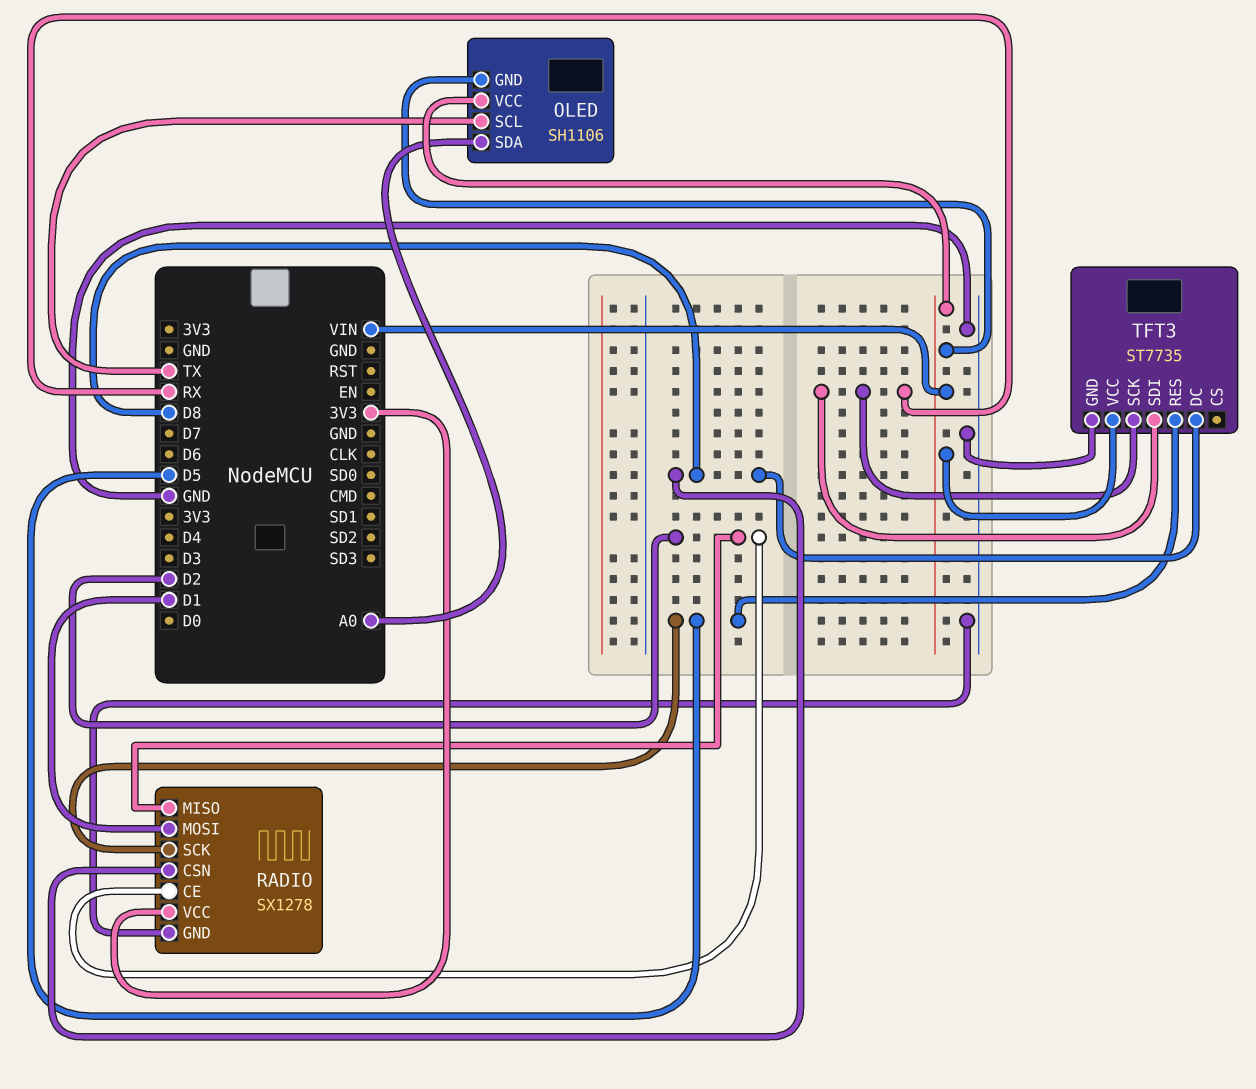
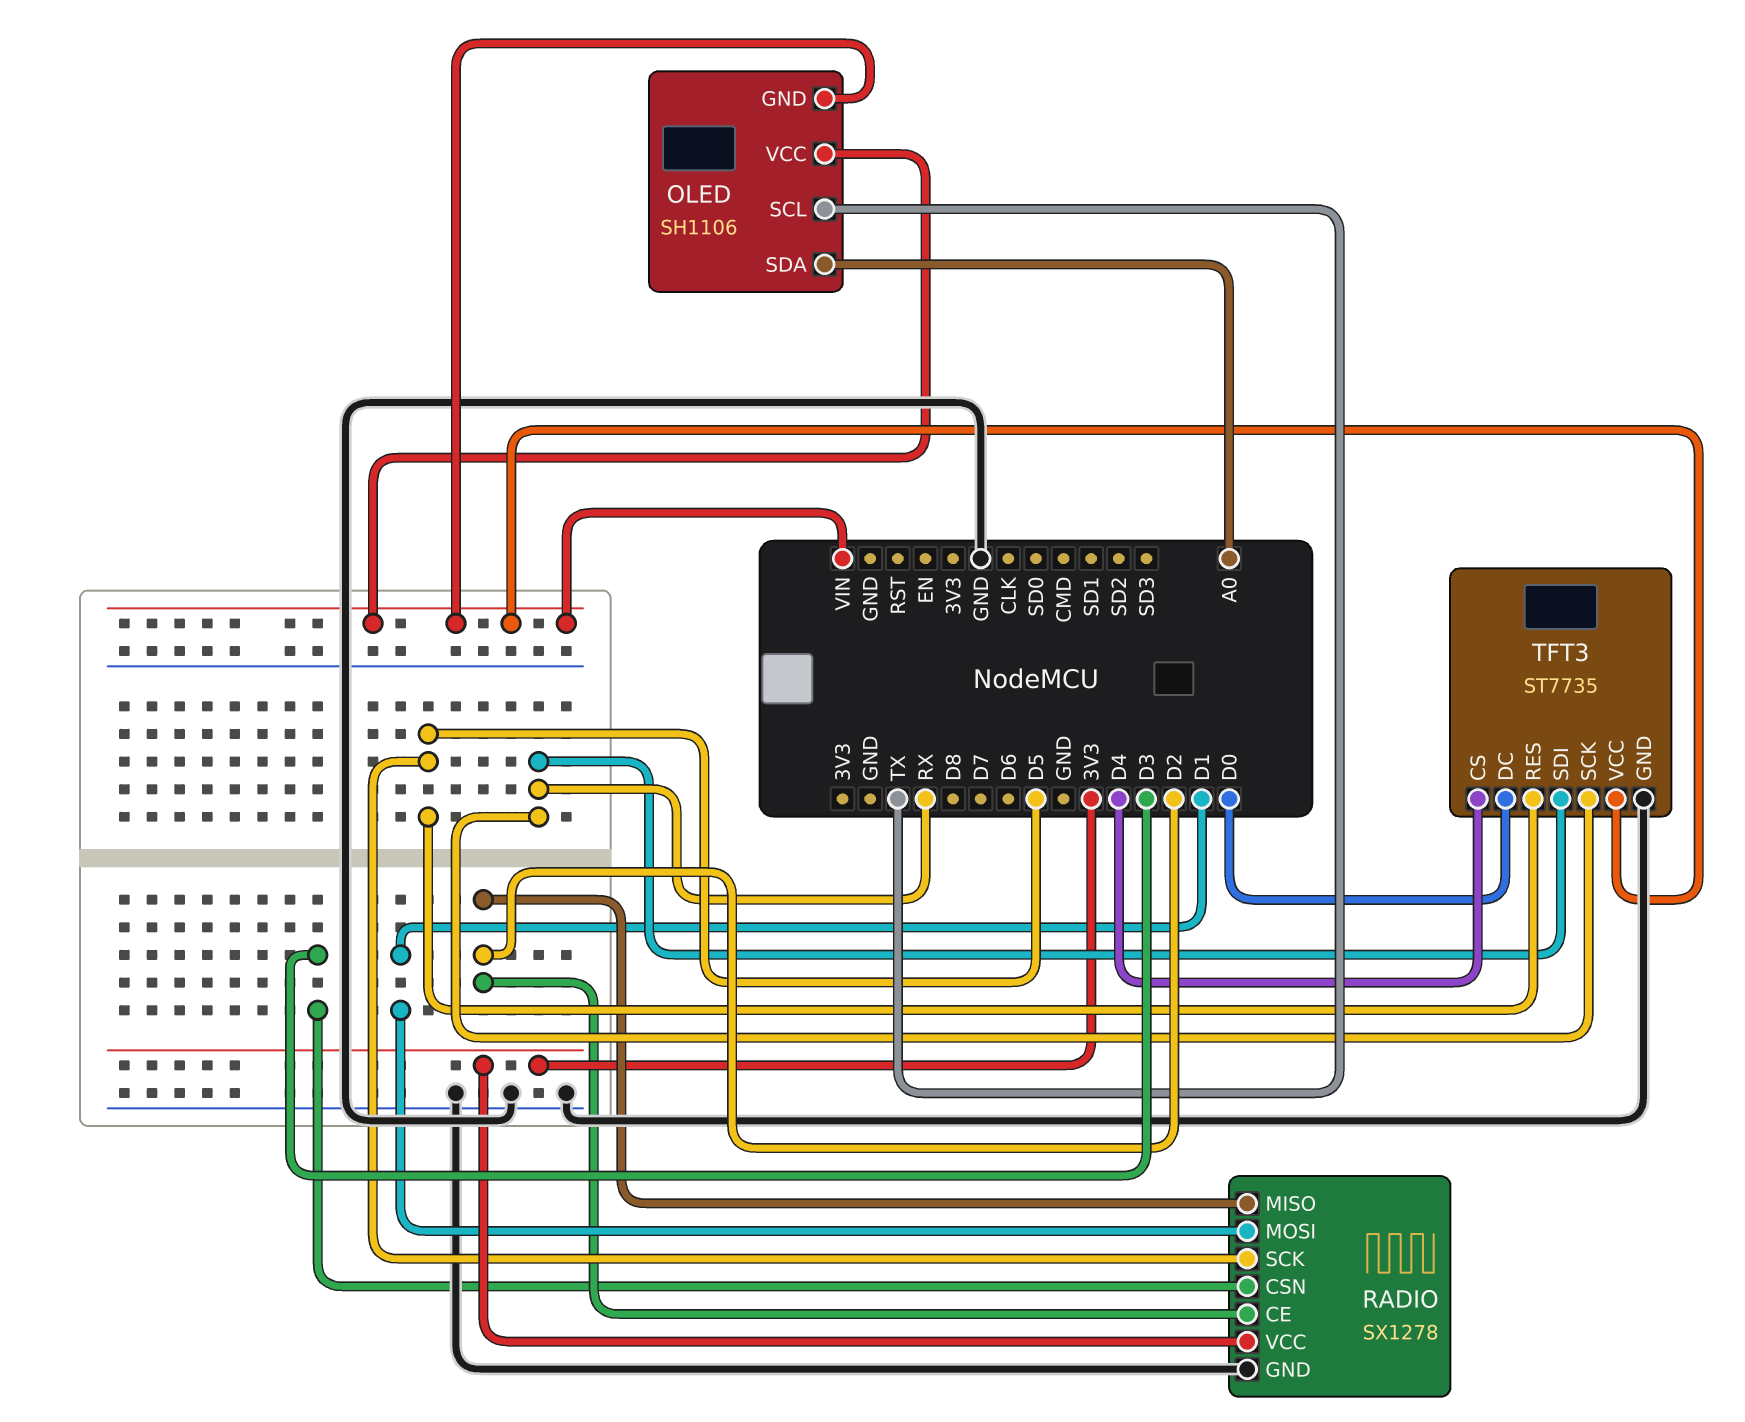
RADIO pin CSN: D8 -> D3
TFT3 pin CS: none -> D4
TFT3 pin DC: D8 -> D0

